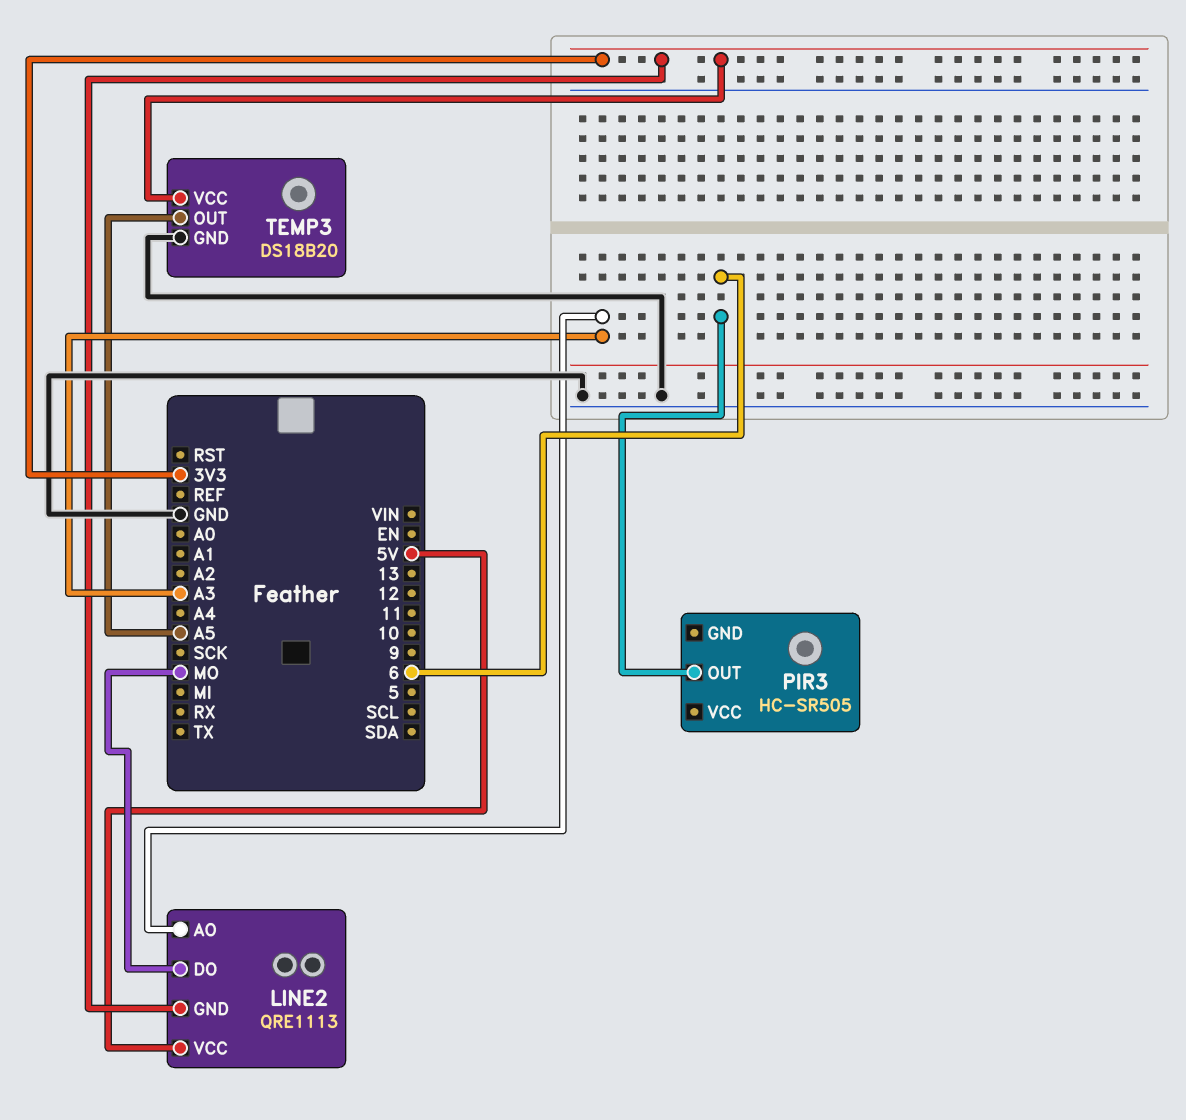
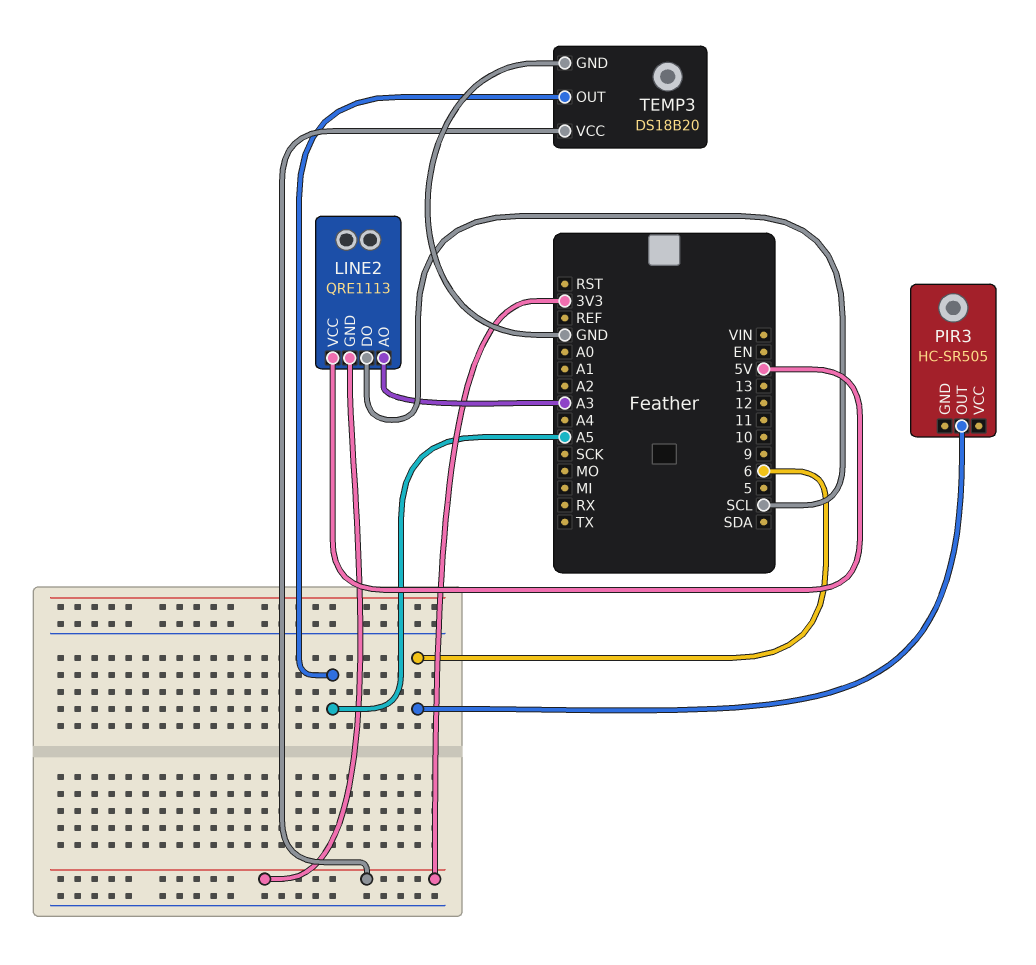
LINE2 pin DO: MO -> SCL

